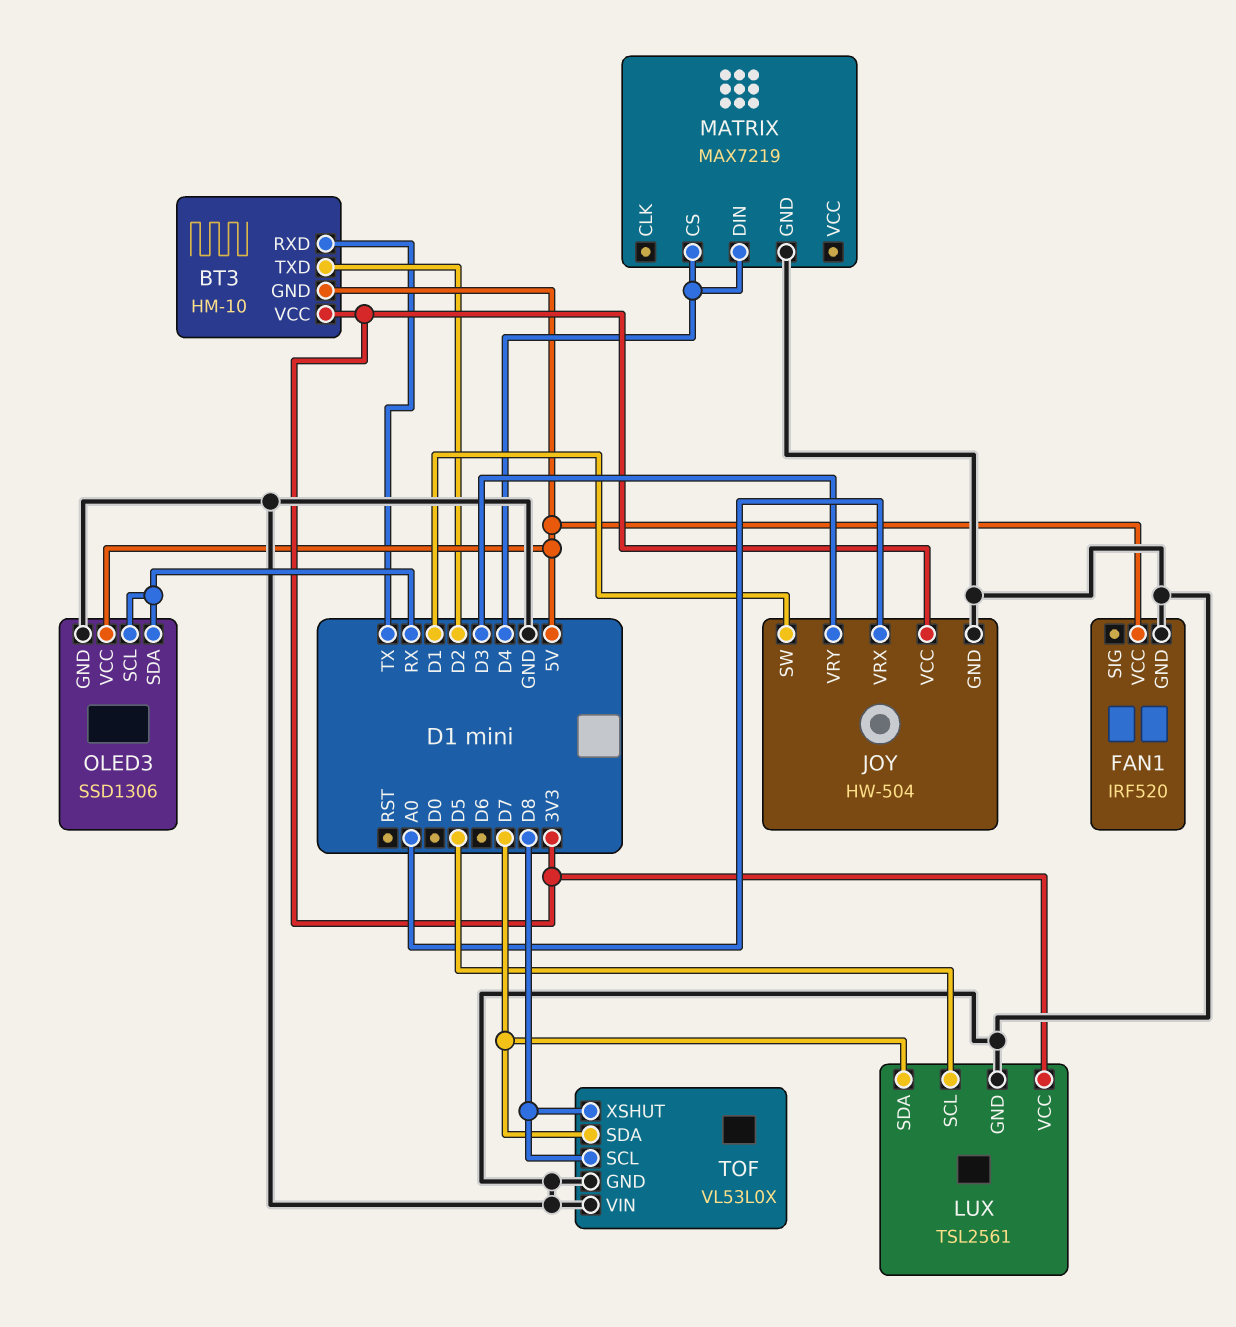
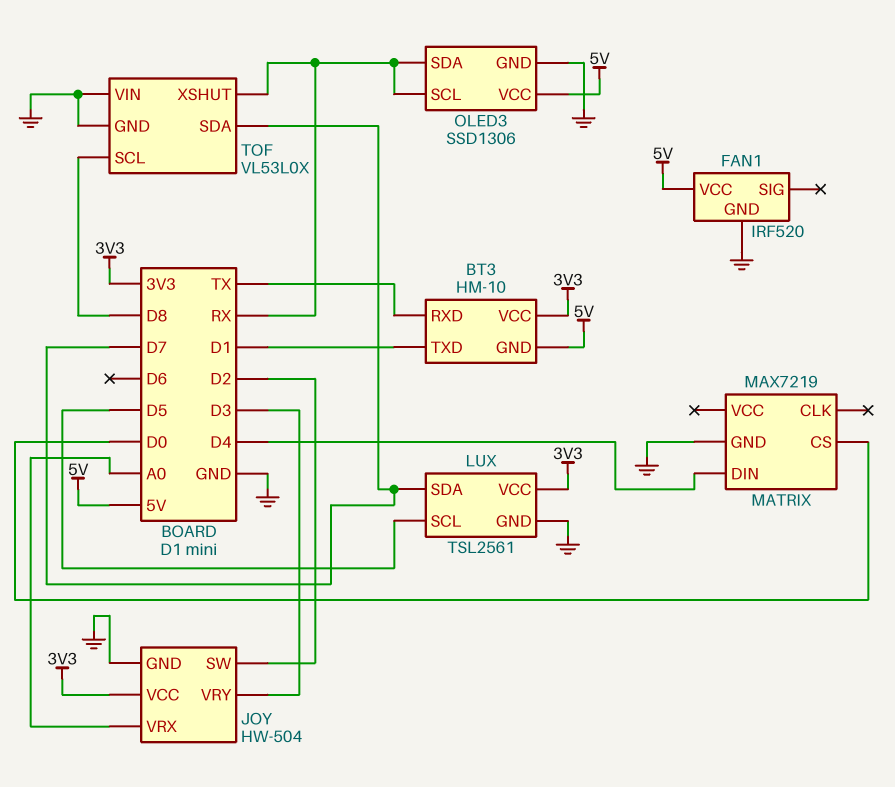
BT3 pin TXD: D2 -> D1
JOY pin SW: D1 -> D2
MATRIX pin CS: D4 -> D0
TOF pin XSHUT: D8 -> RX

